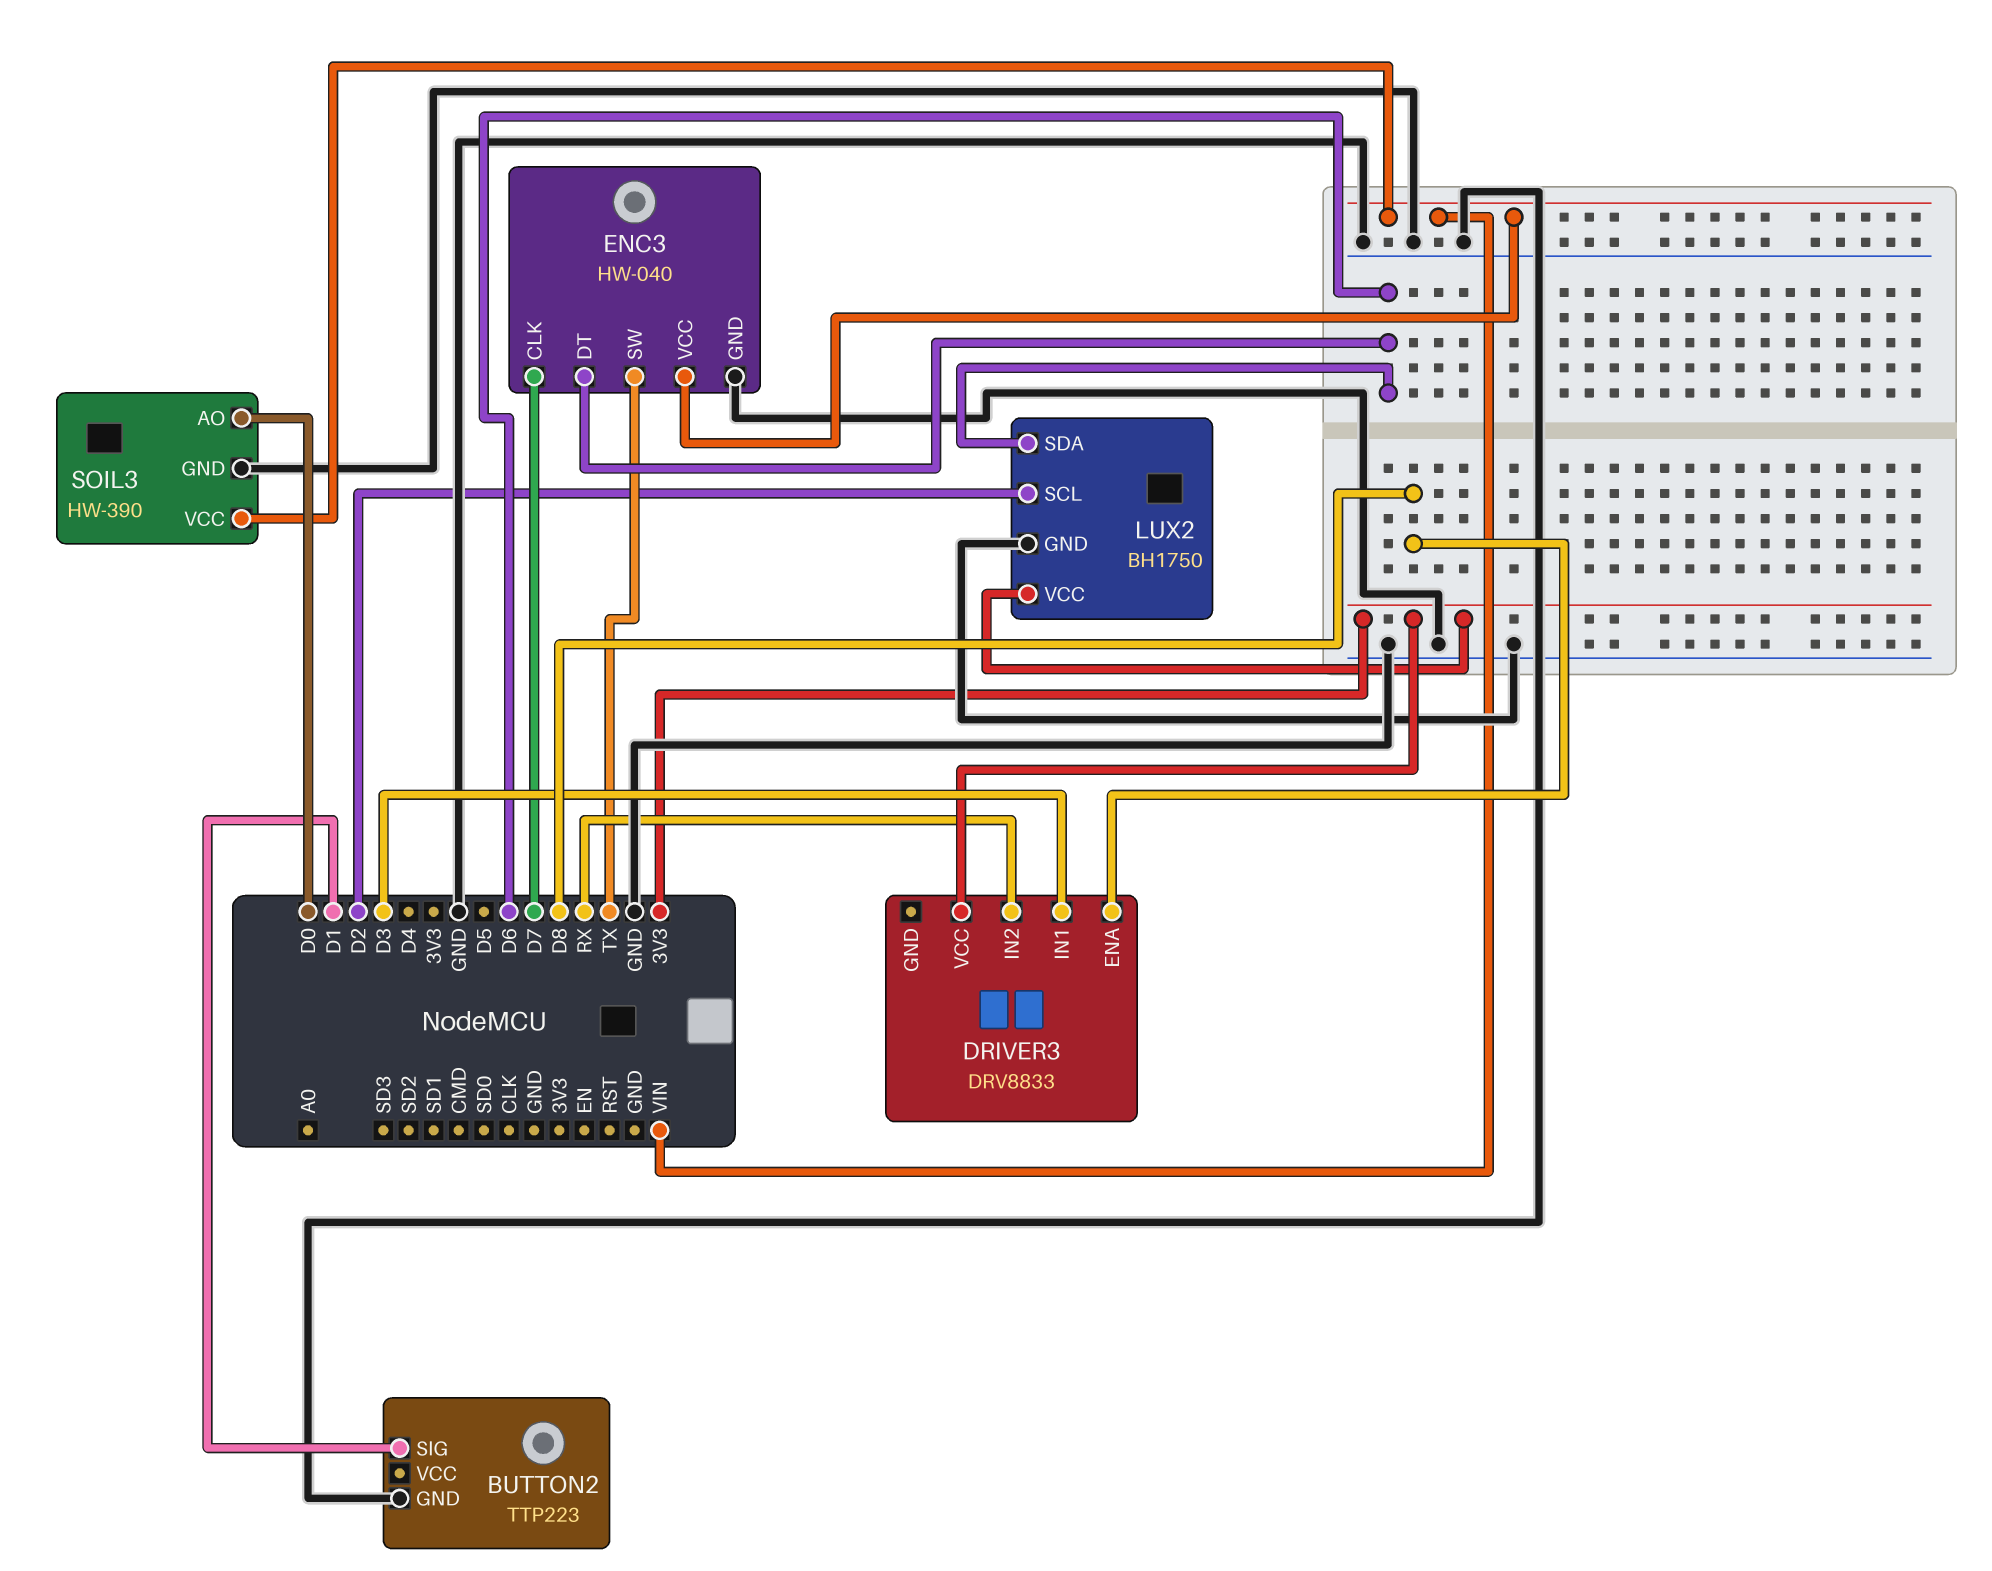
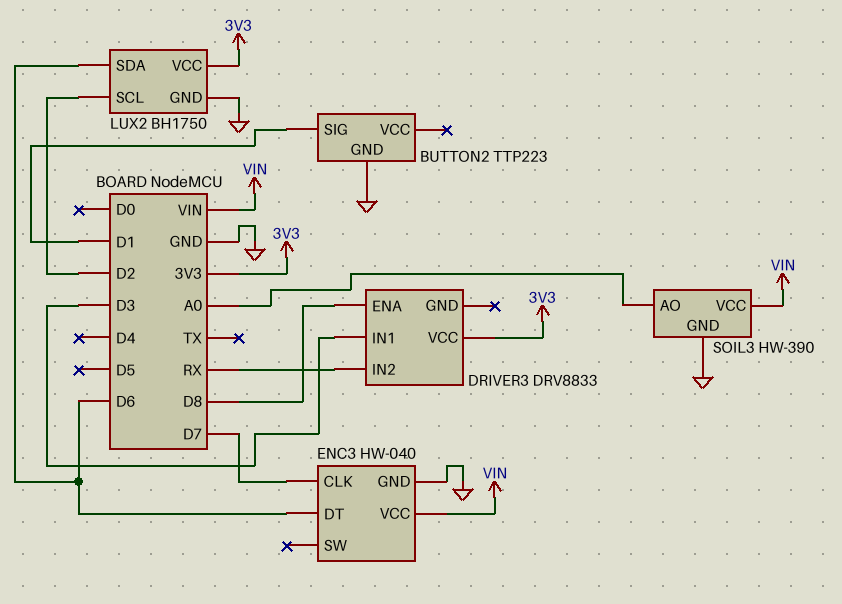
ENC3 pin SW: TX -> none
SOIL3 pin AO: D0 -> A0

